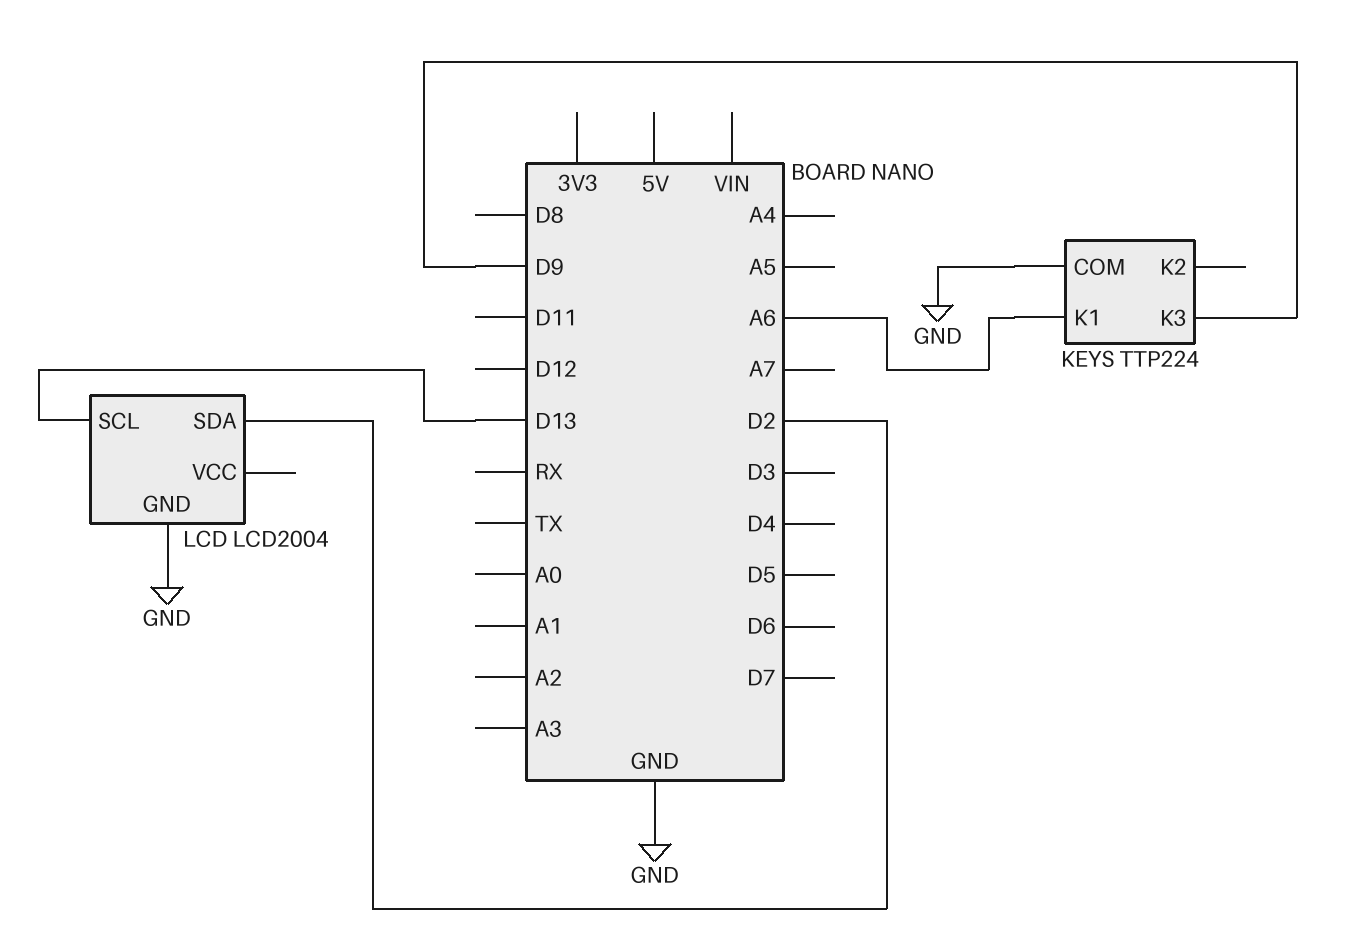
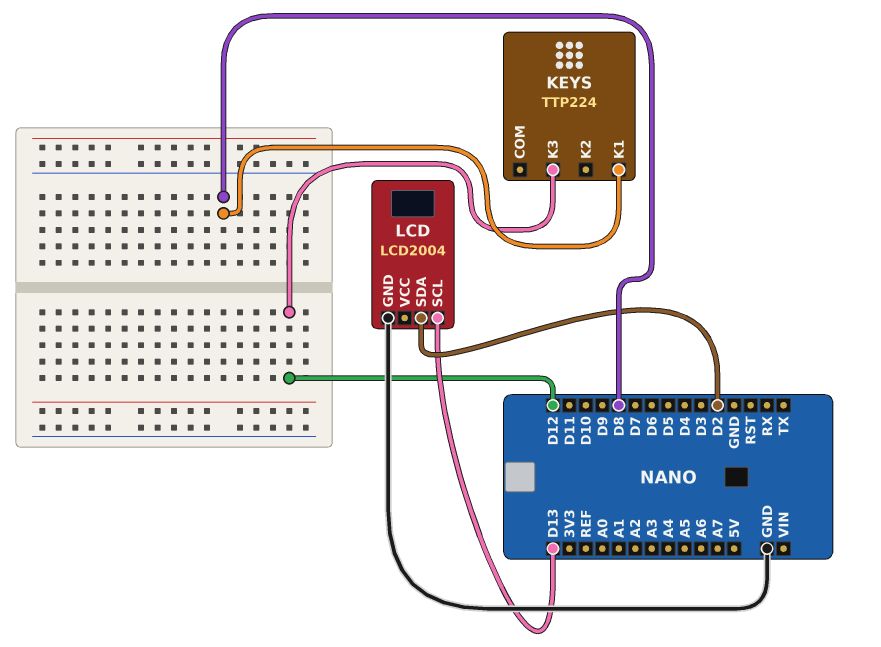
KEYS pin COM: GND -> none
KEYS pin K1: A6 -> D8
KEYS pin K3: D9 -> D12

